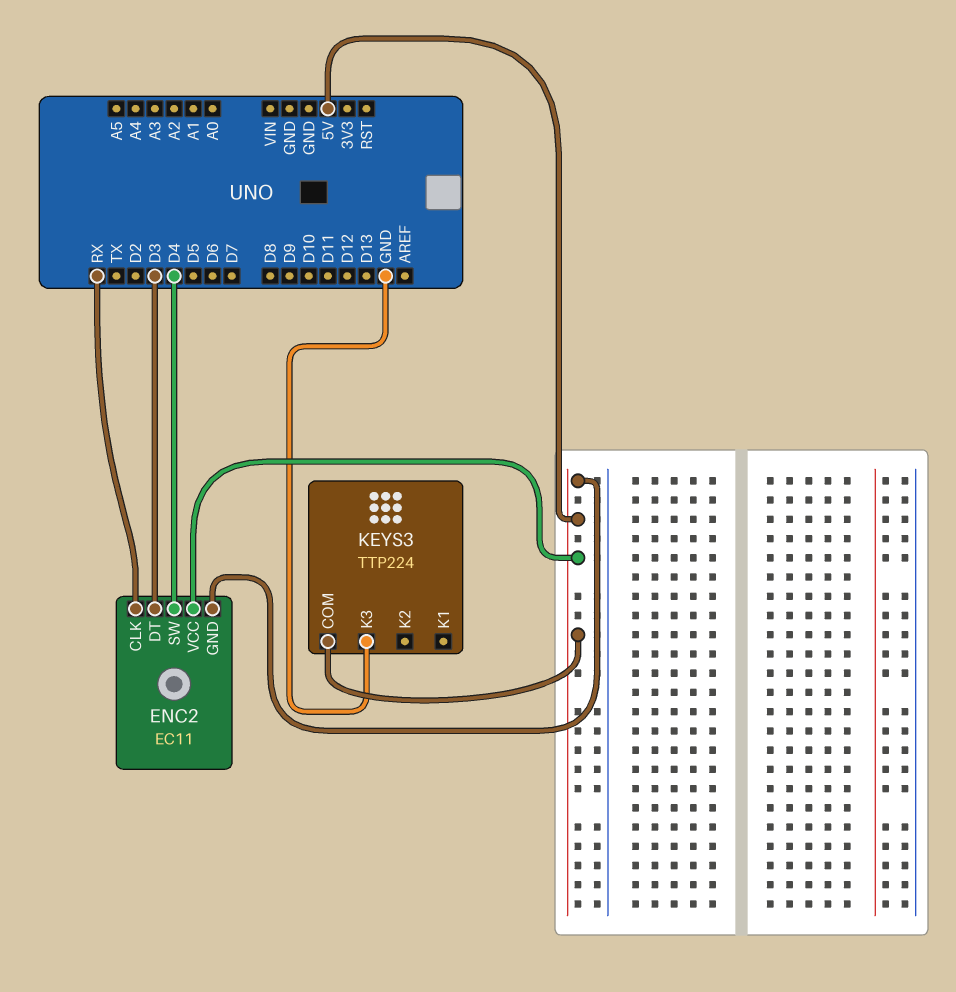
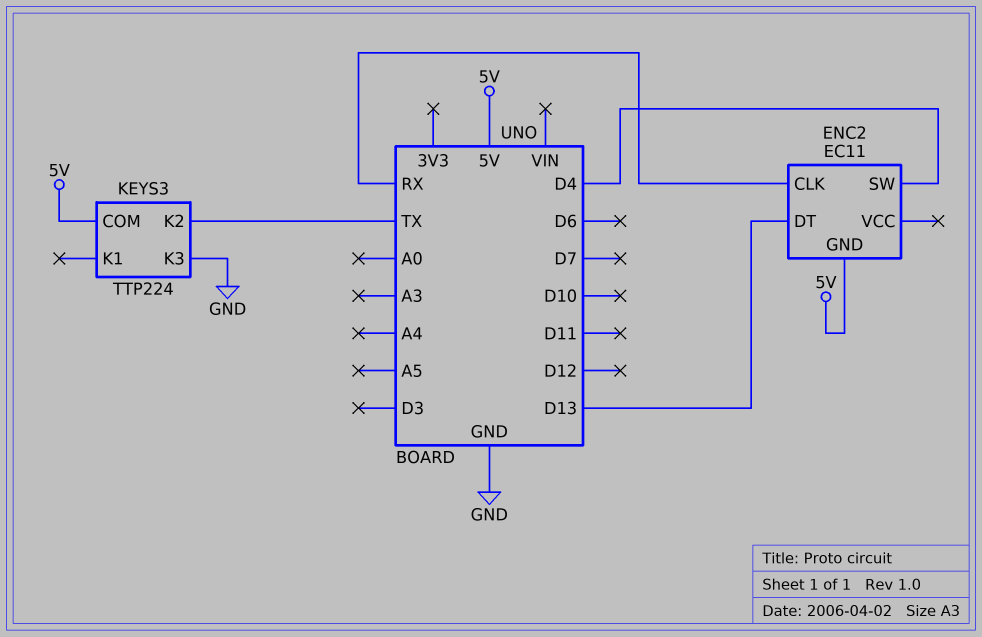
ENC2 pin DT: D3 -> D13
ENC2 pin VCC: 5V -> none
KEYS3 pin K2: none -> TX

